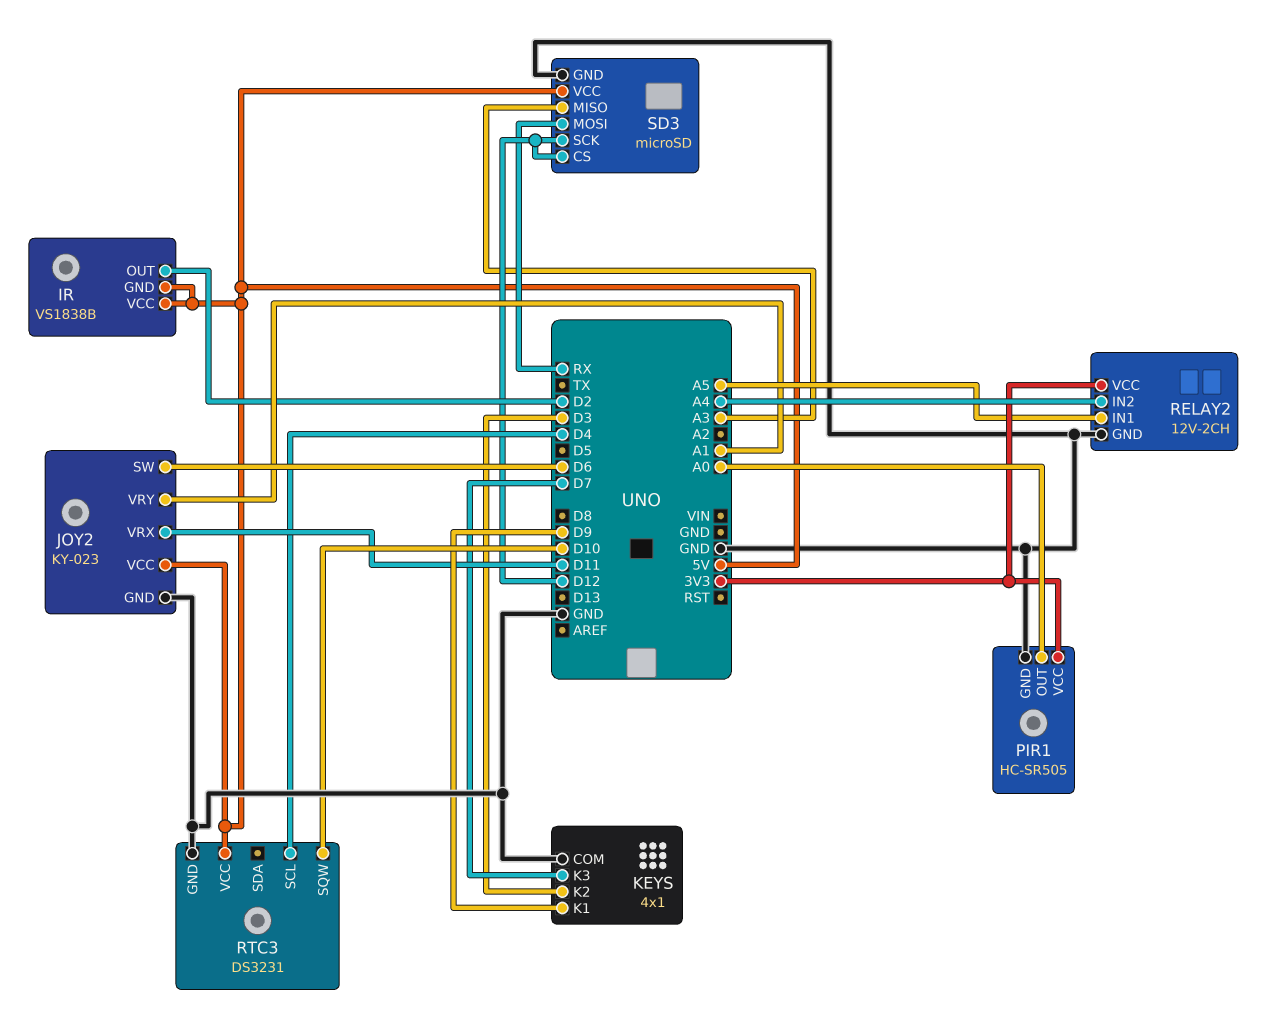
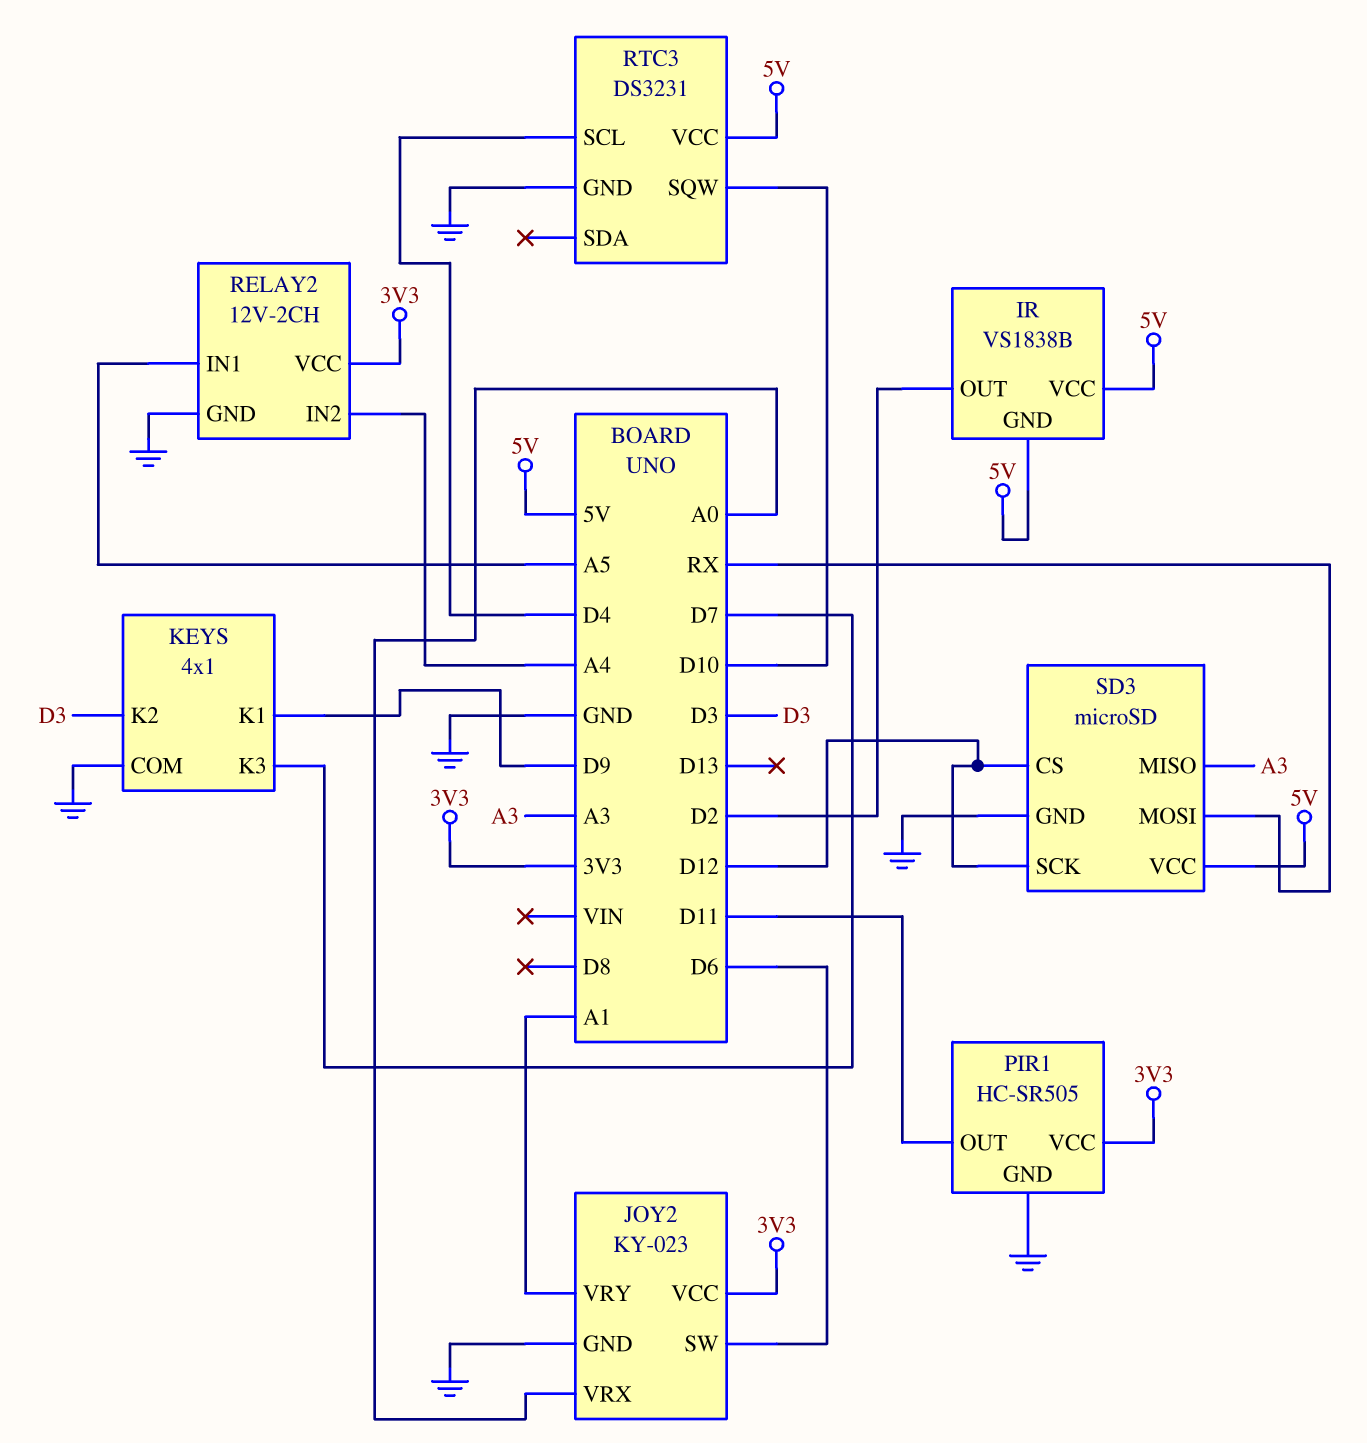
JOY2 pin VCC: 5V -> 3V3
JOY2 pin VRX: D11 -> A0
PIR1 pin OUT: A0 -> D11

